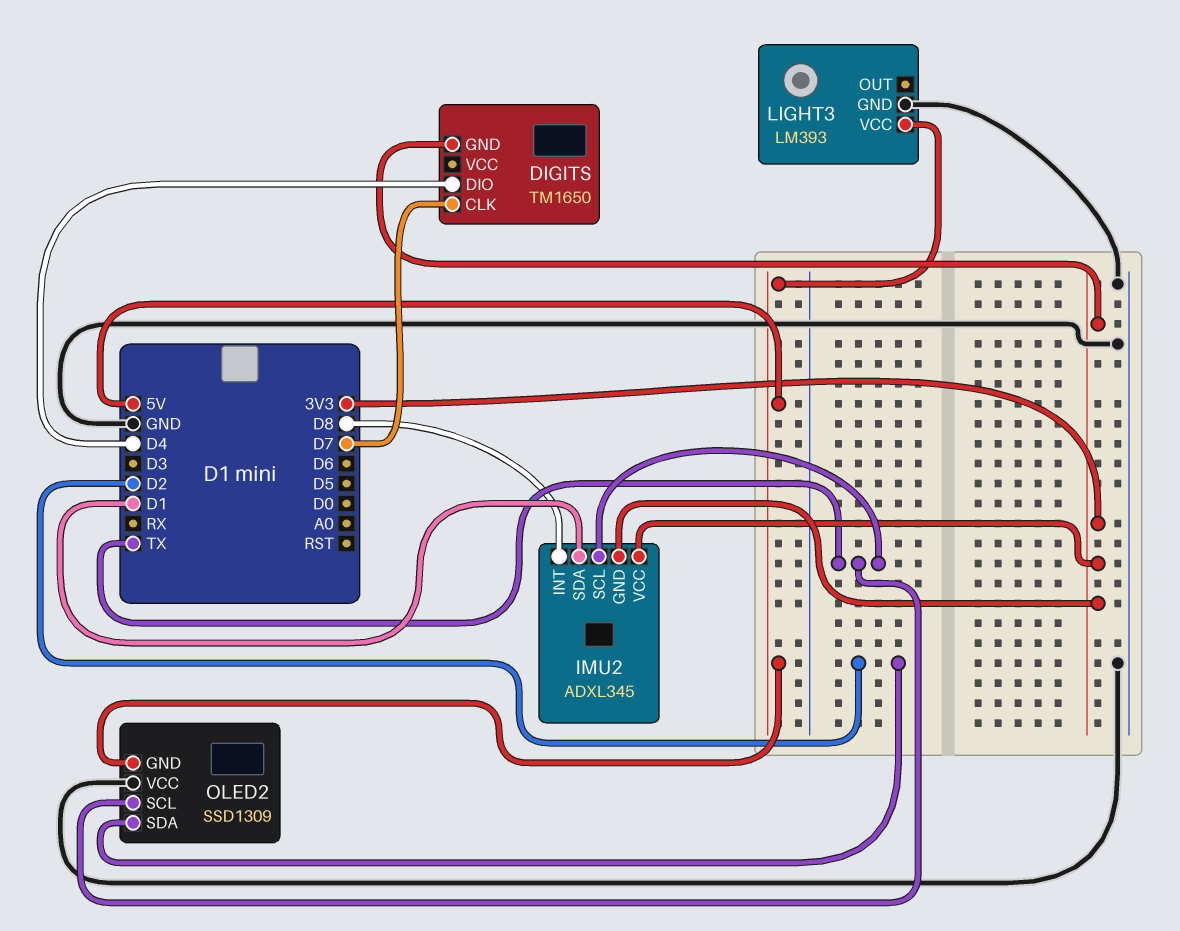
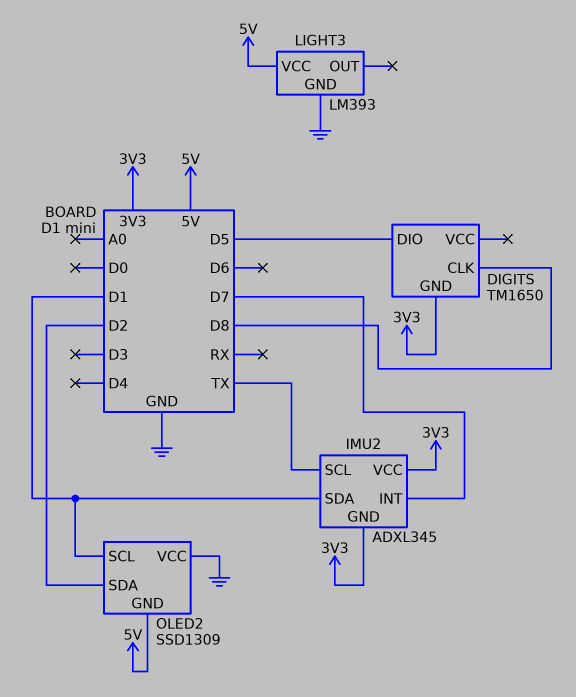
DIGITS pin CLK: D7 -> D8
DIGITS pin DIO: D4 -> D5
IMU2 pin INT: D8 -> D7
OLED2 pin SCL: TX -> D1

